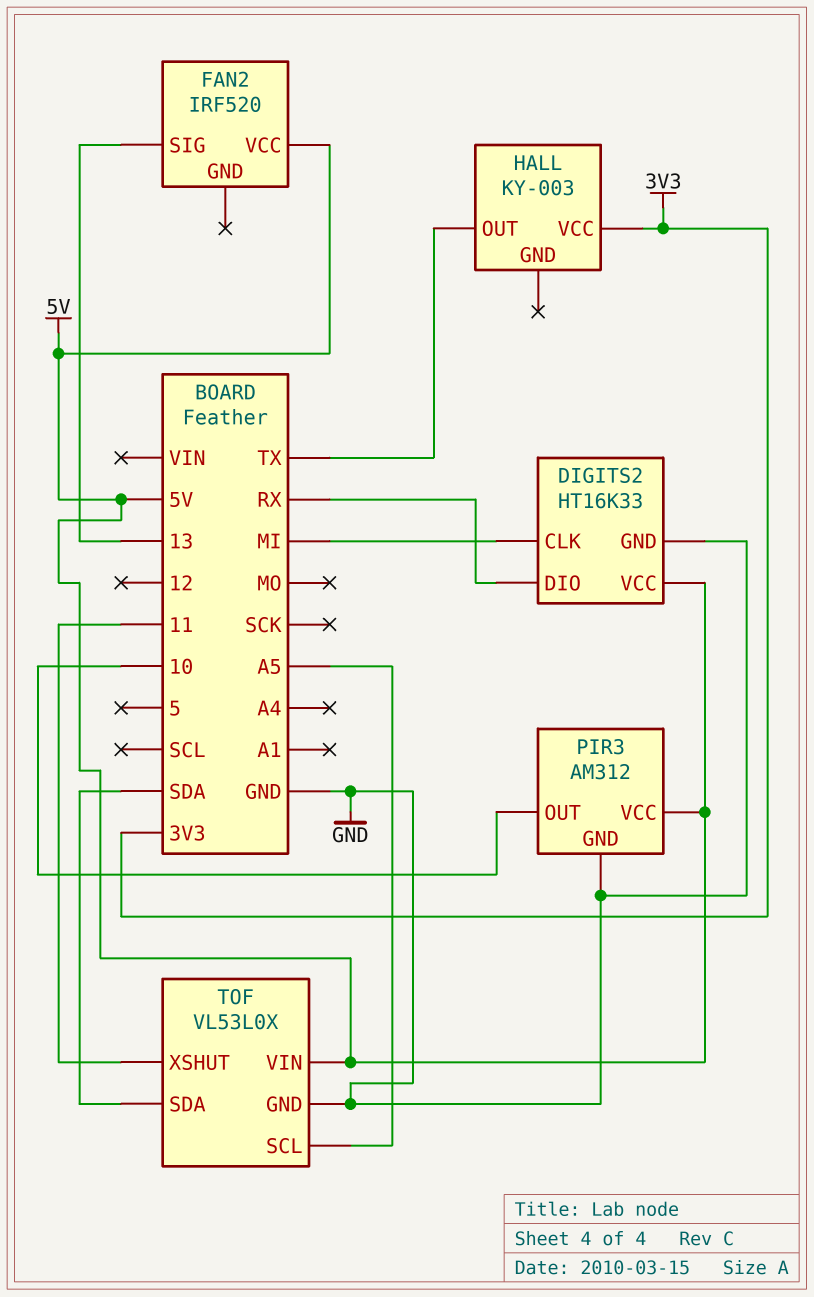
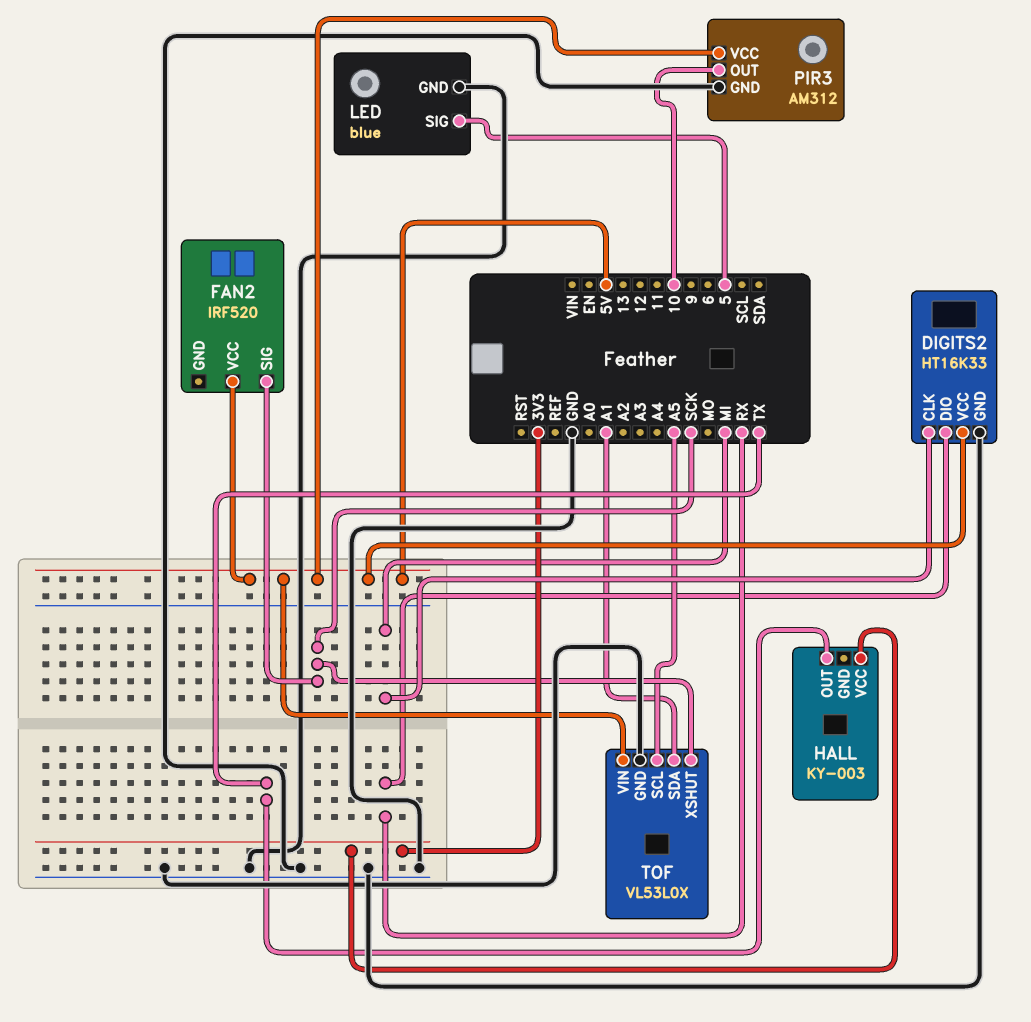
FAN2 pin SIG: 13 -> SCK
LED: none -> blue
LED pin GND: none -> GND
LED pin SIG: none -> 5
TOF pin SDA: SDA -> A1
TOF pin XSHUT: 11 -> SCK

